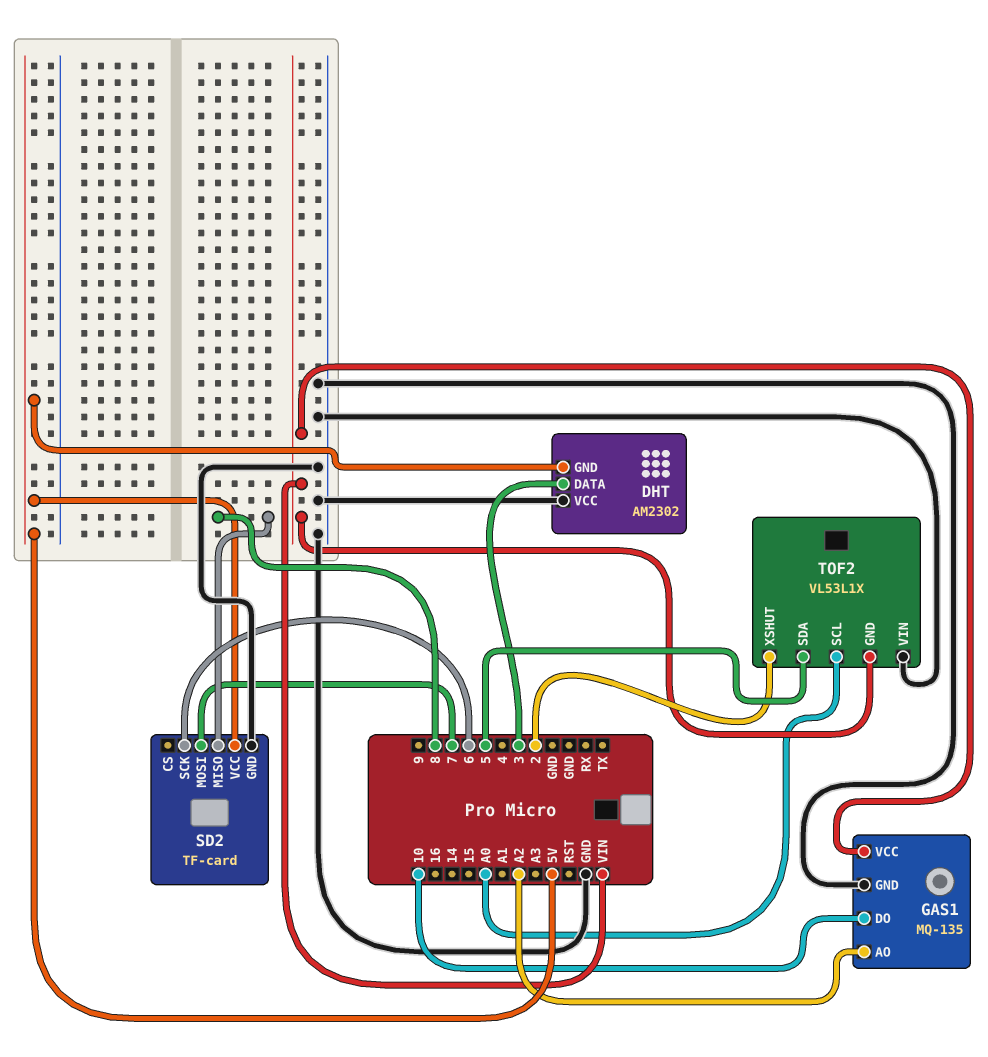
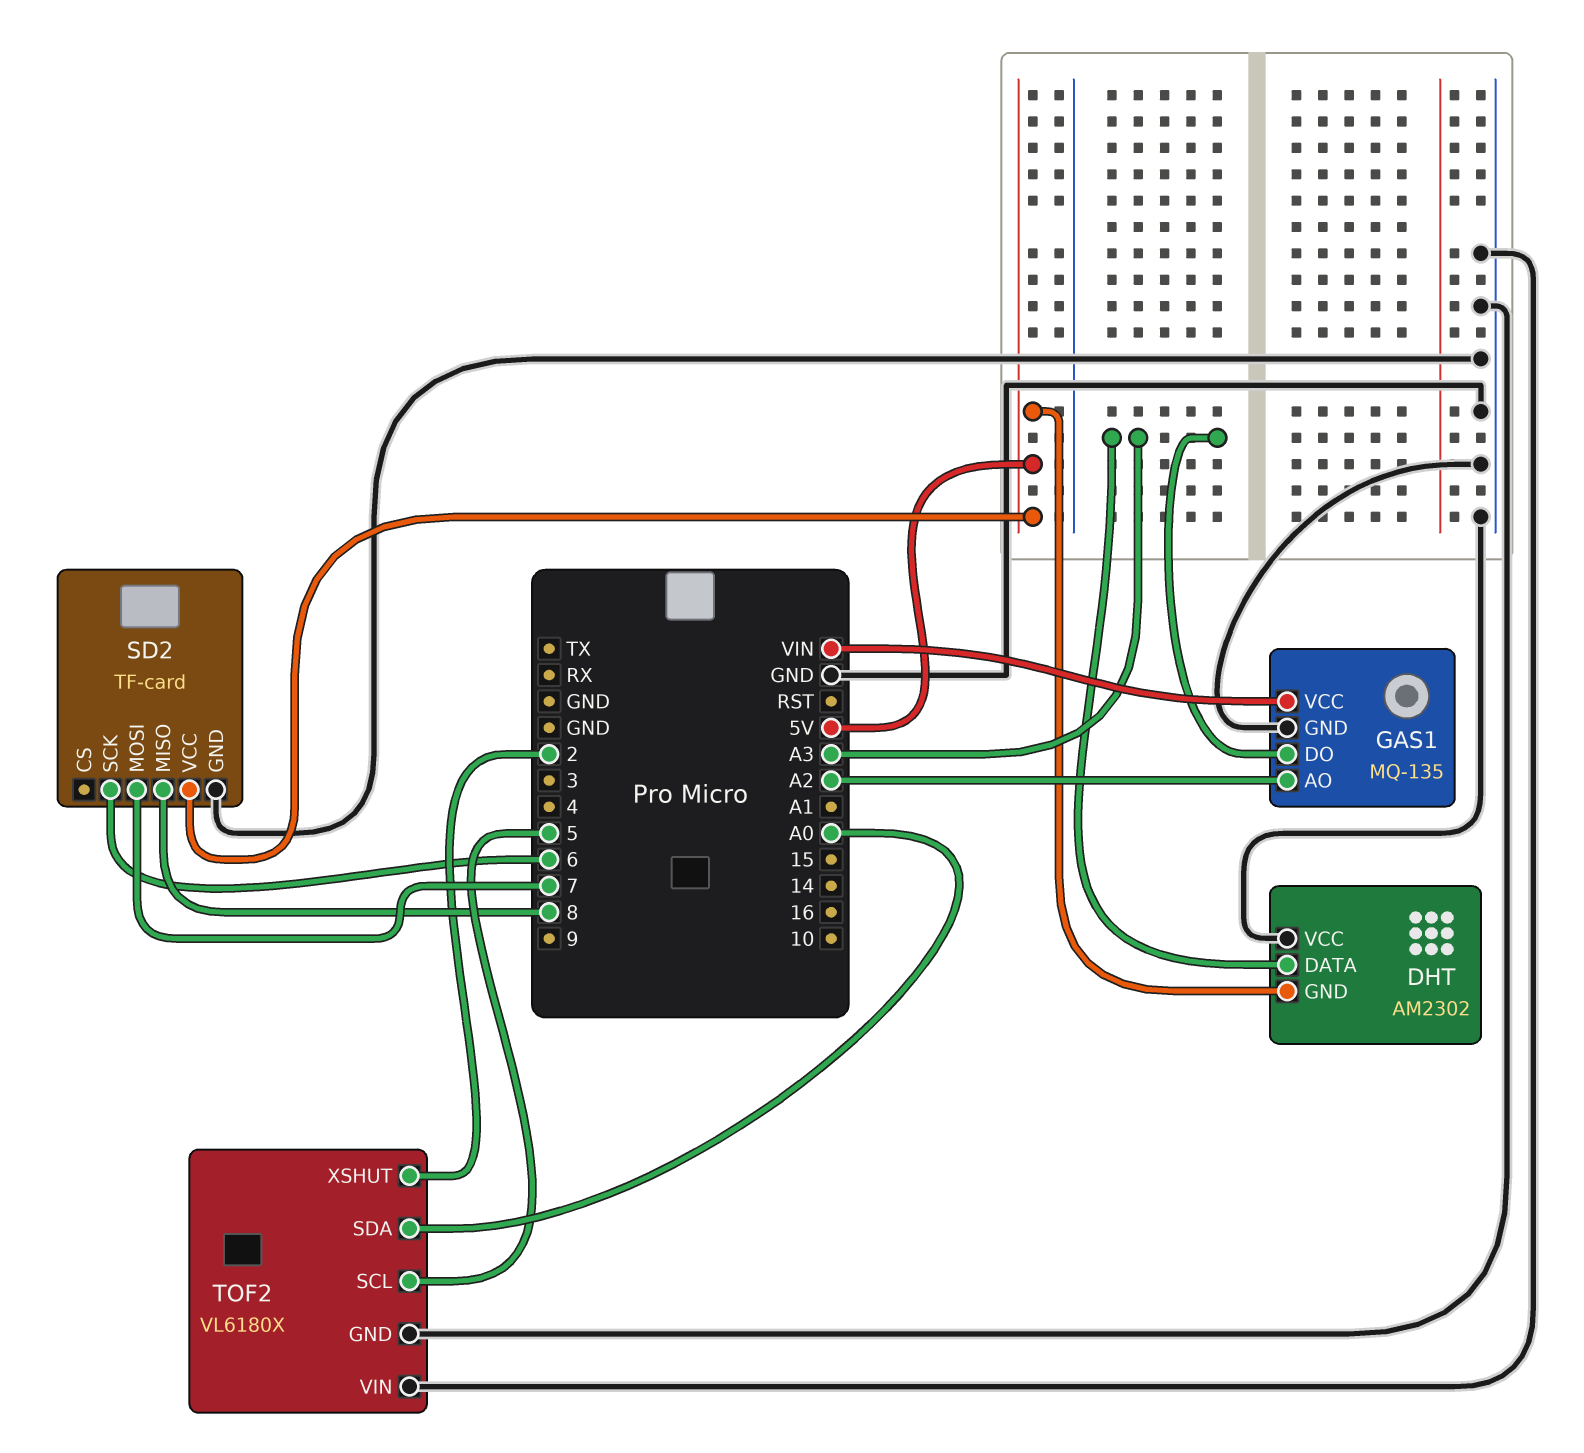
DHT pin DATA: 3 -> A3
GAS1 pin DO: 10 -> A3
TOF2: VL53L1X -> VL6180X
TOF2 pin GND: VIN -> GND
TOF2 pin SCL: A0 -> 5
TOF2 pin SDA: 5 -> A0

